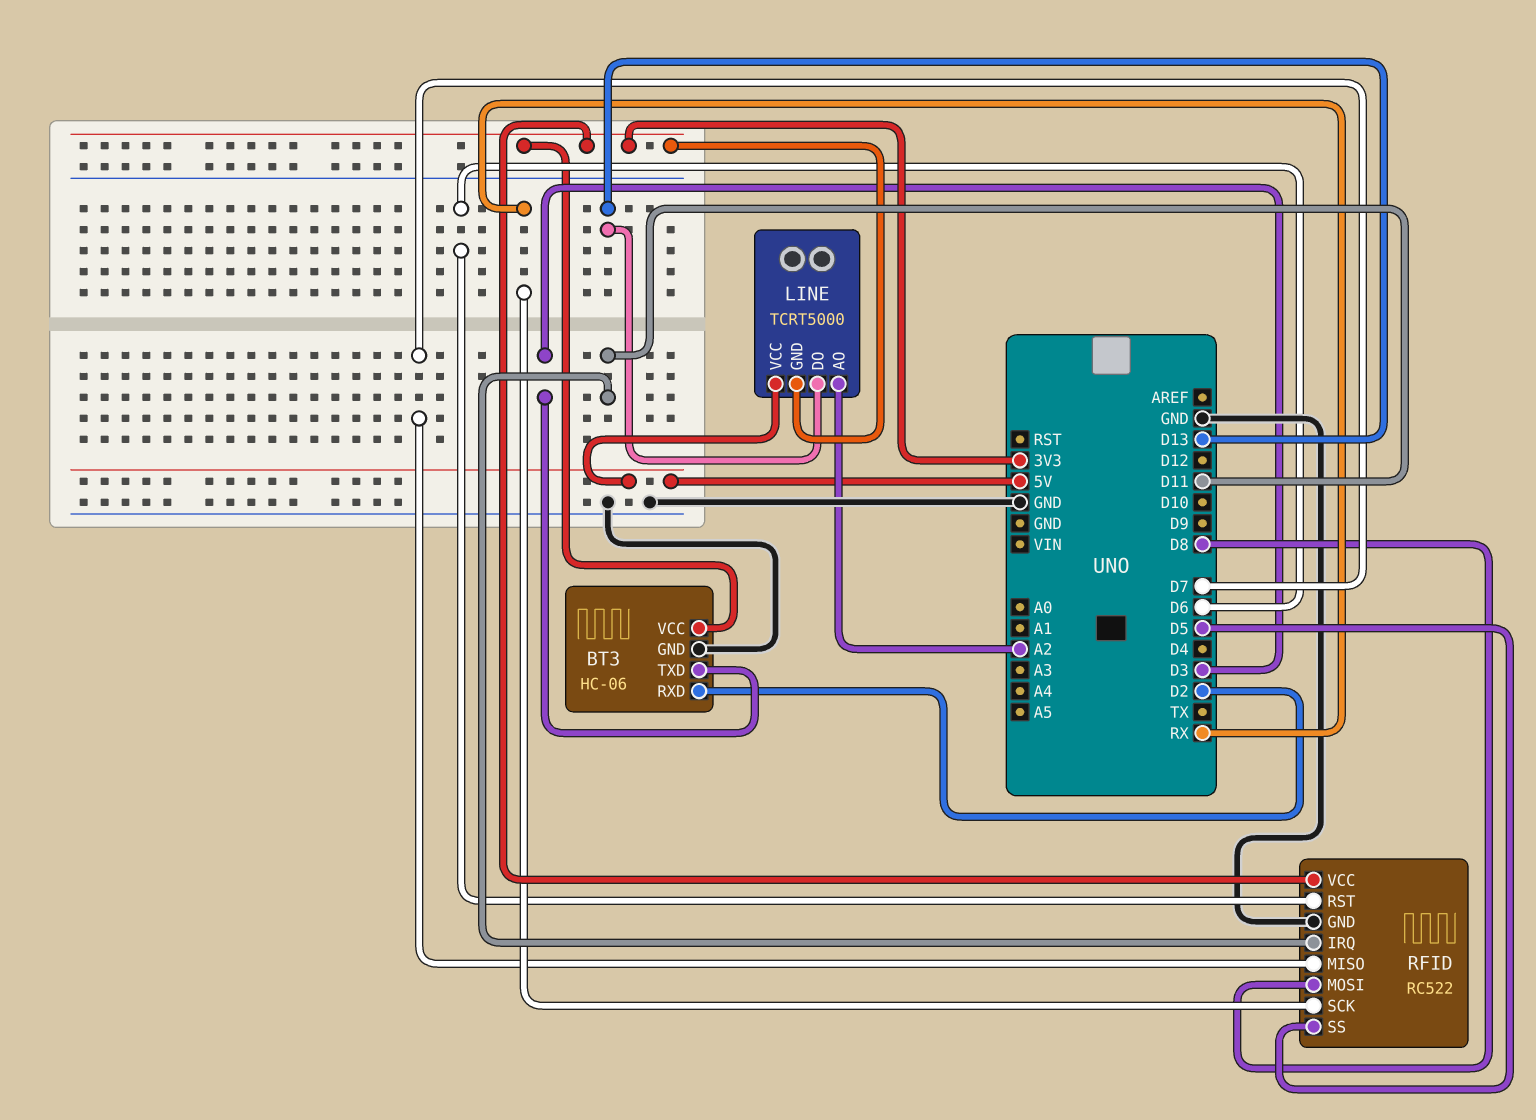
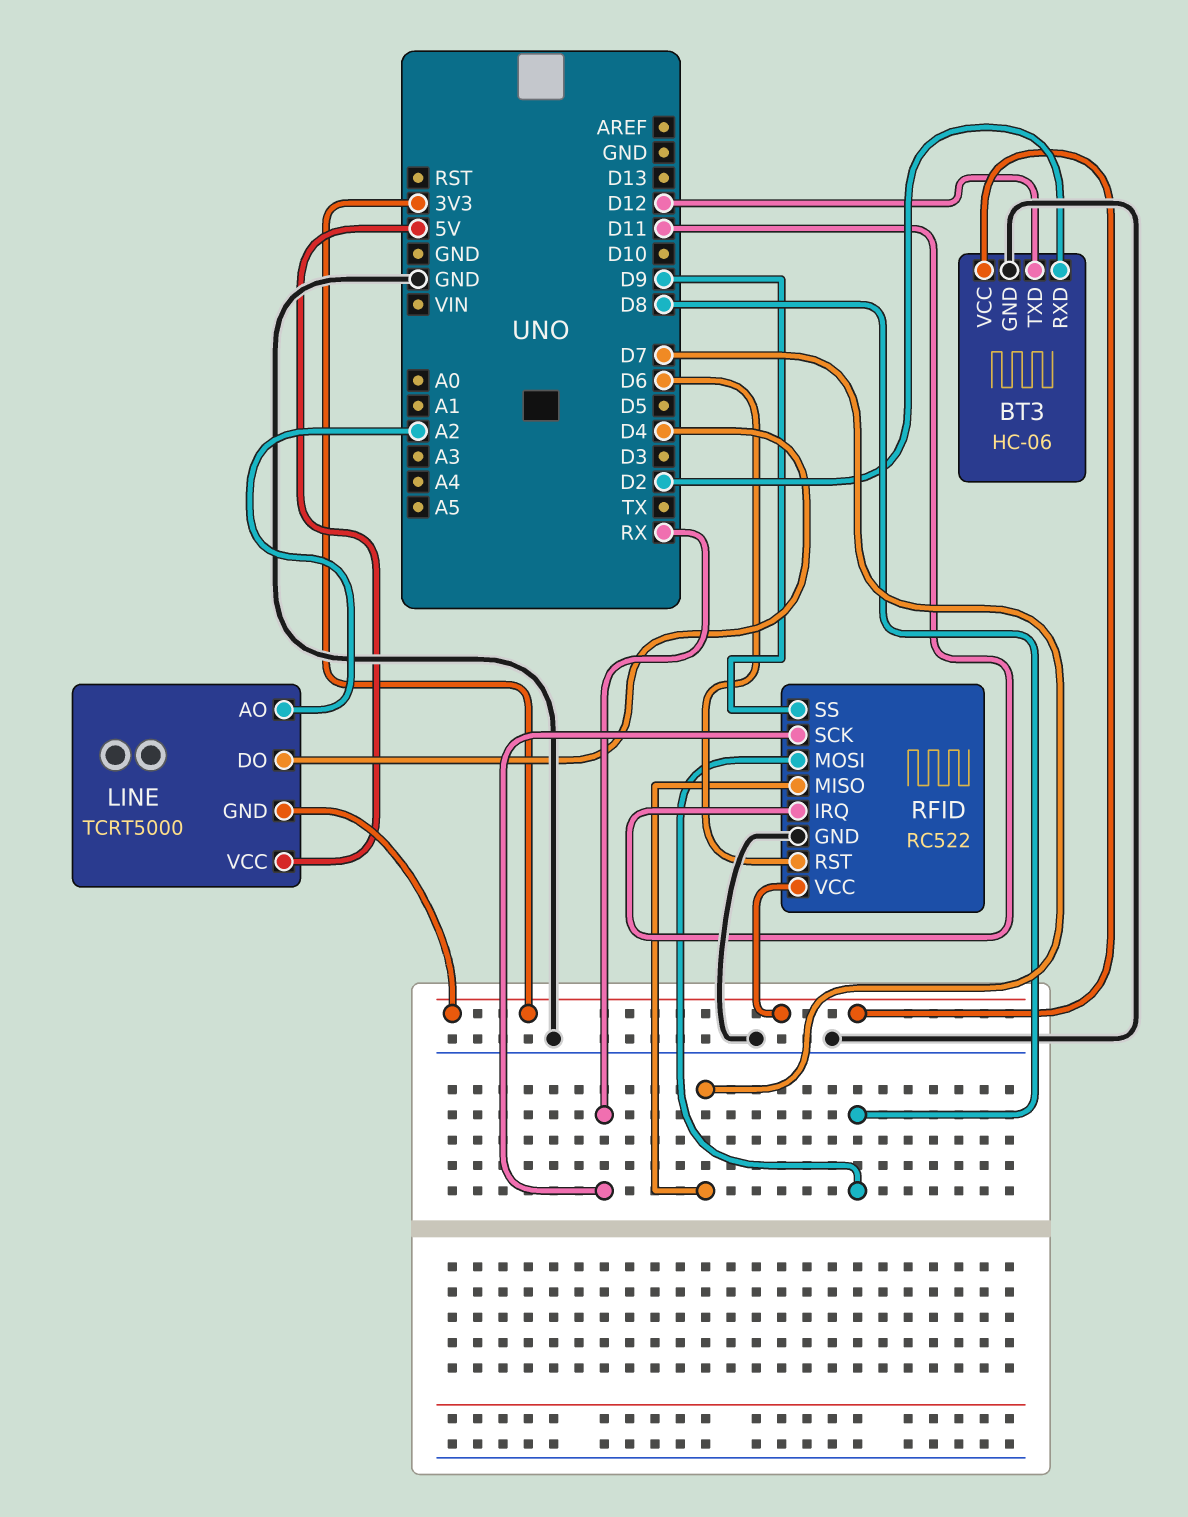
BT3 pin TXD: D3 -> D12
LINE pin DO: D13 -> D4
RFID pin SS: D5 -> D9

